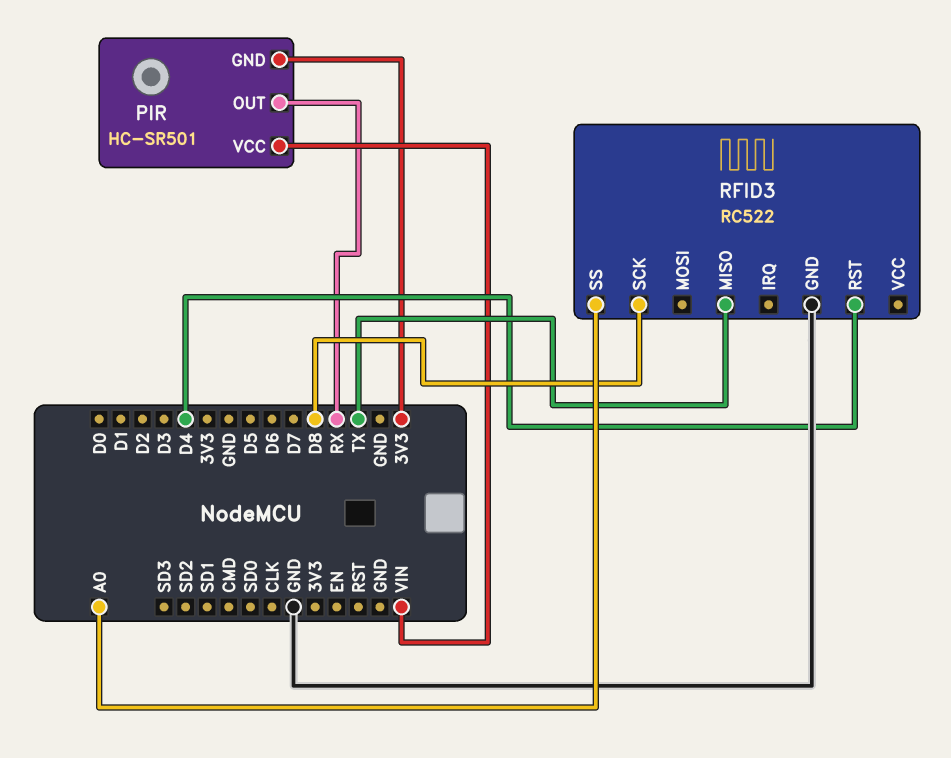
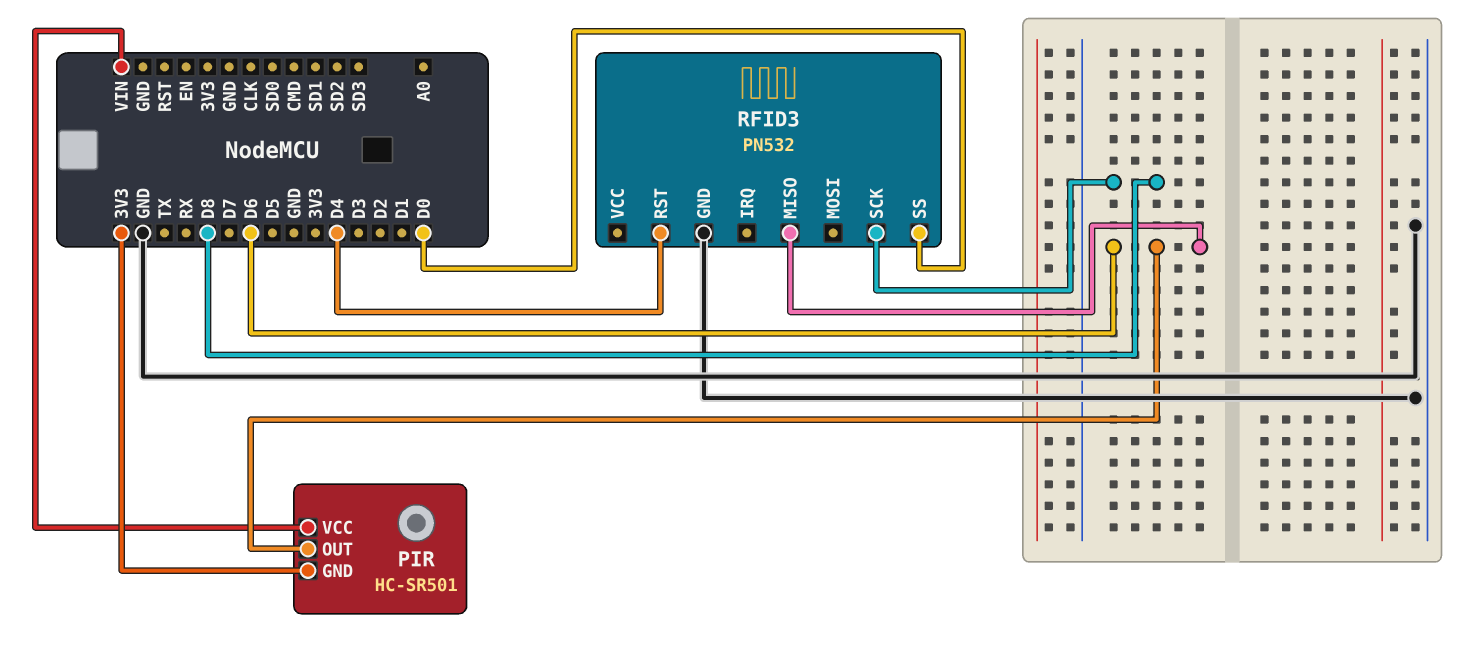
PIR pin OUT: RX -> D6
RFID3: RC522 -> PN532
RFID3 pin MISO: TX -> D6
RFID3 pin SS: A0 -> D0

